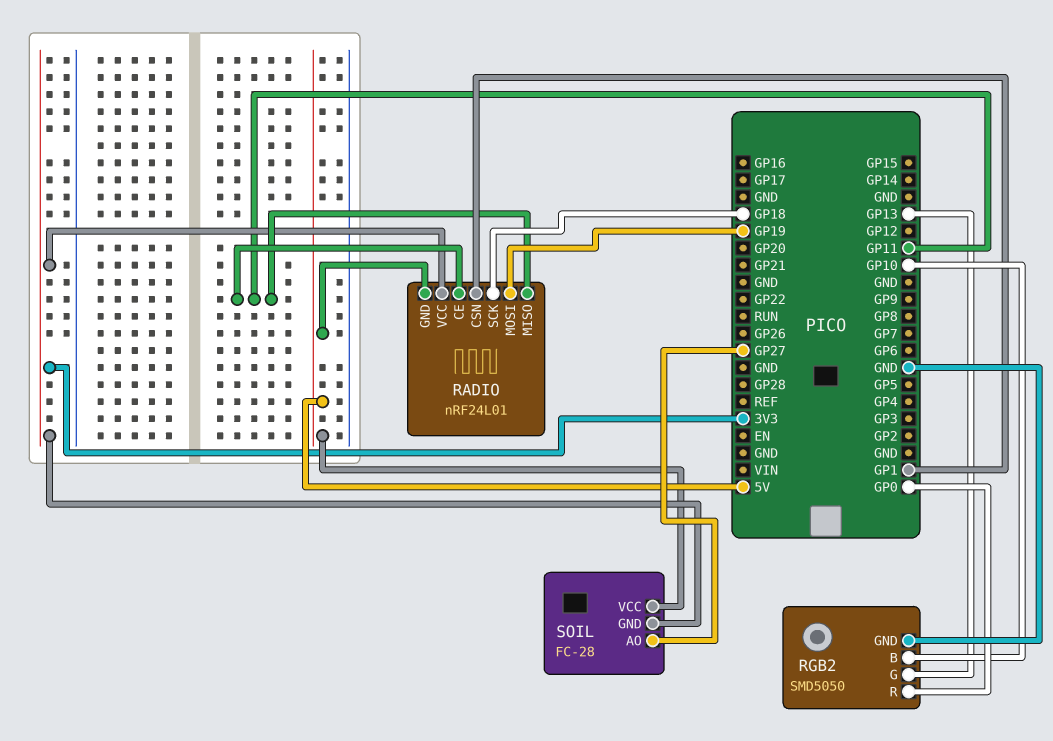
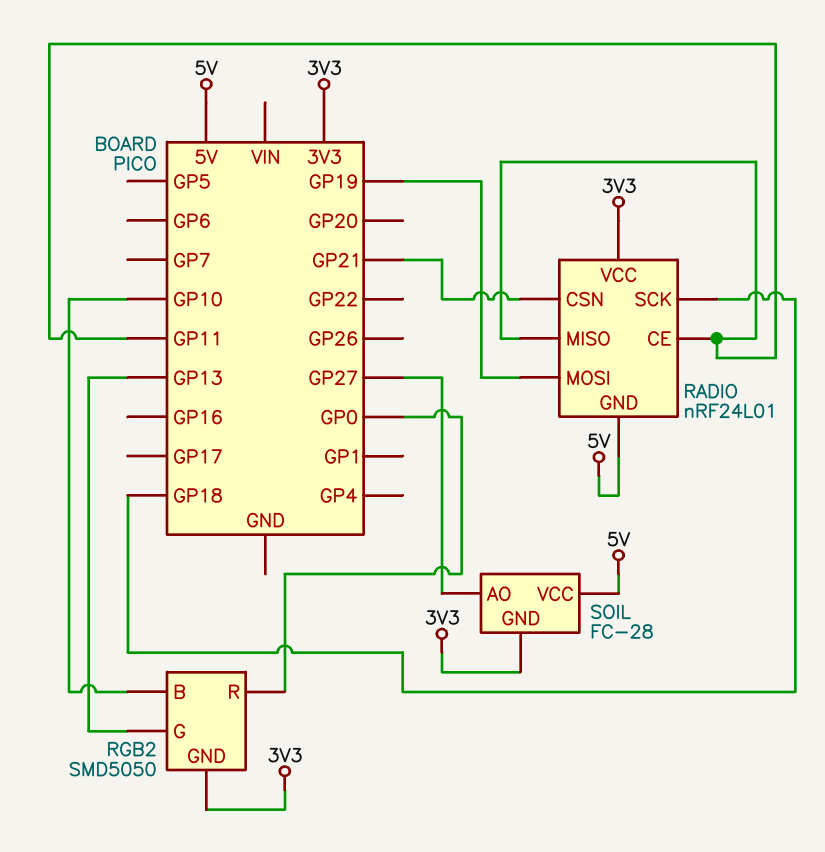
RADIO pin CSN: GP1 -> GP21
RGB2 pin GND: GND -> 3V3

